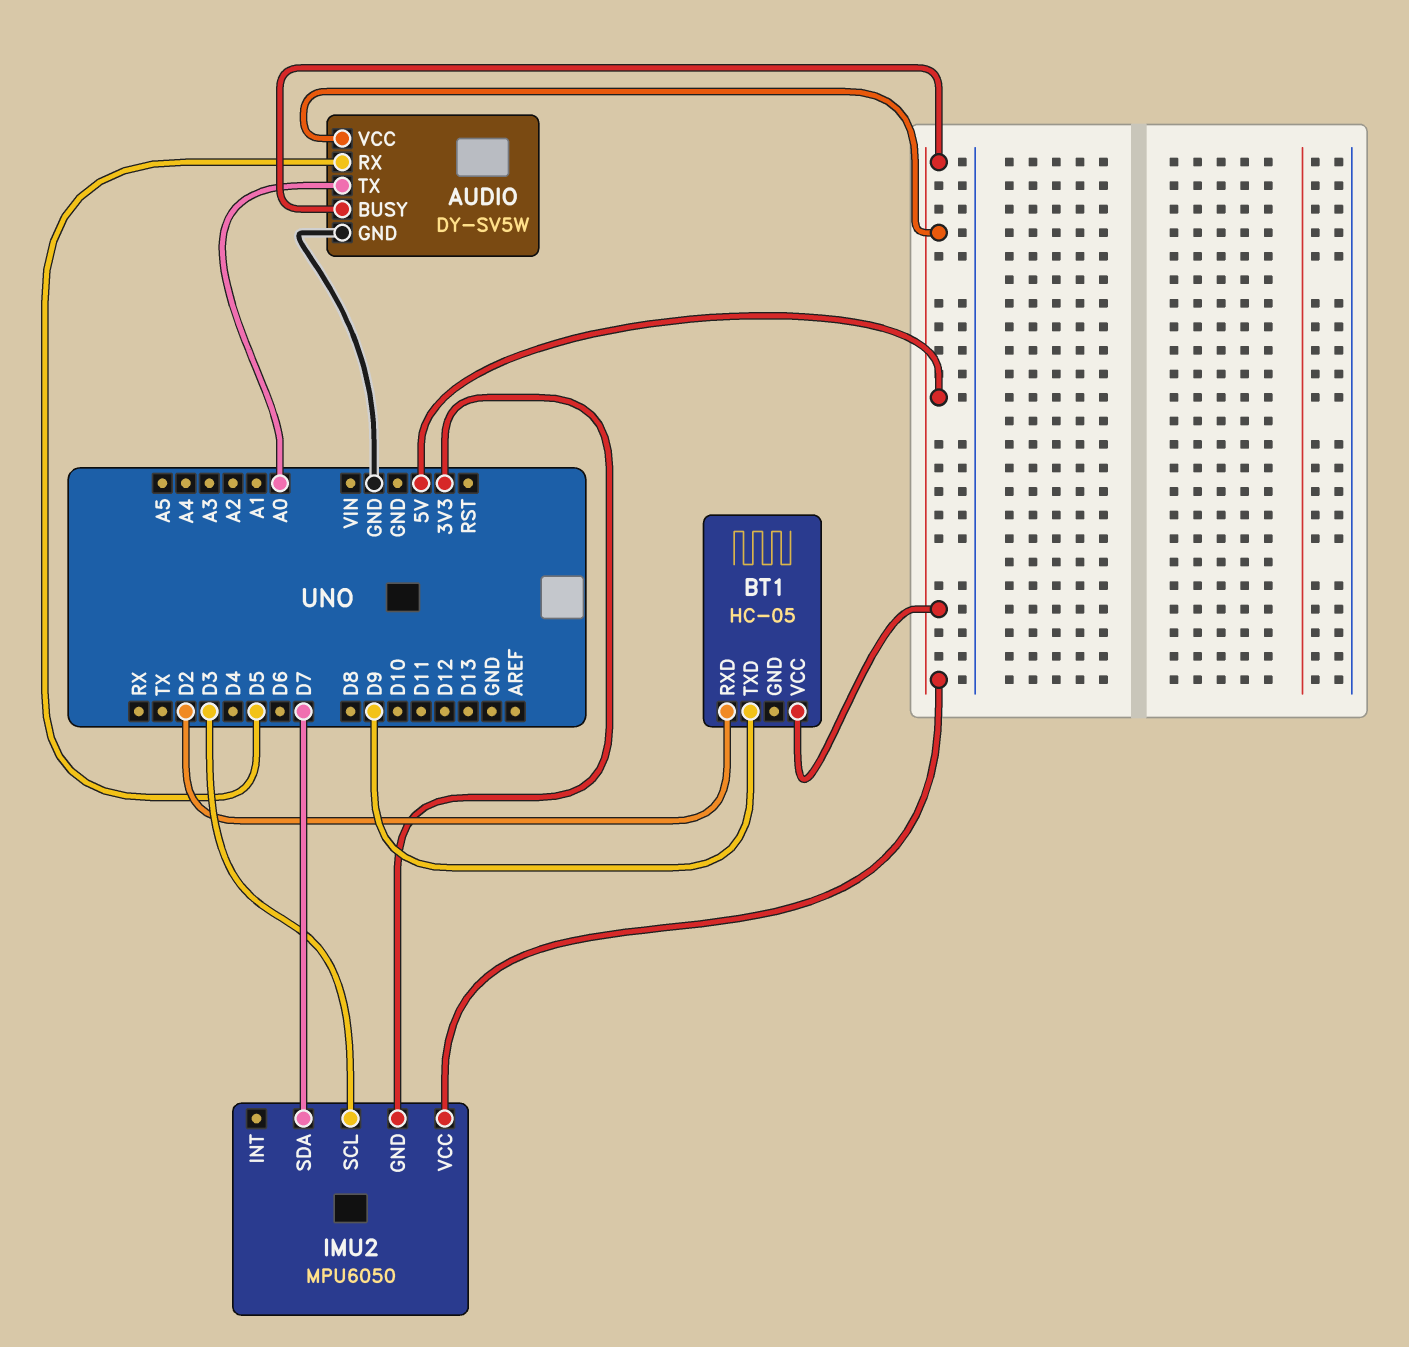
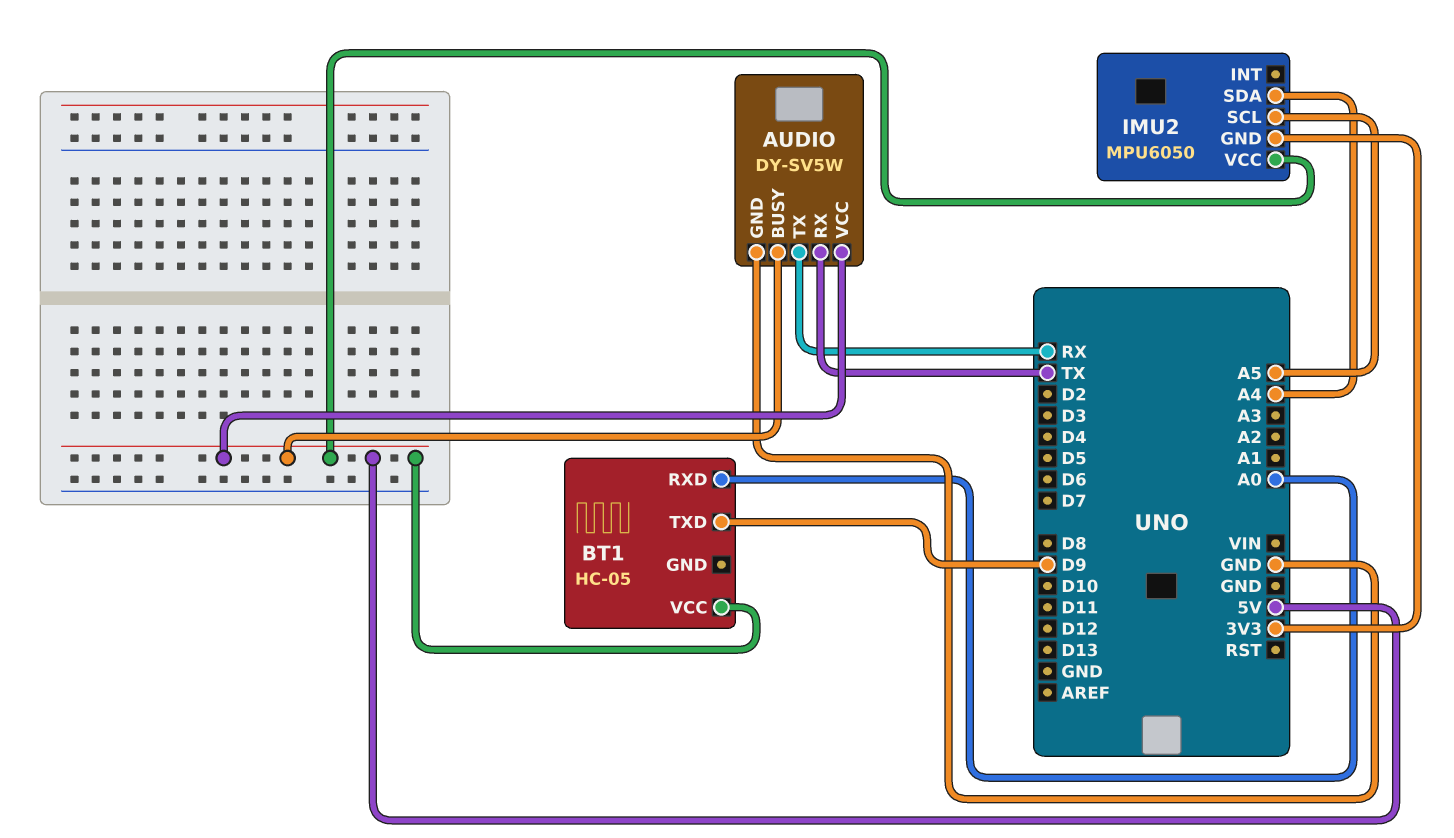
AUDIO pin RX: D5 -> TX
AUDIO pin TX: A0 -> RX
BT1 pin RXD: D2 -> A0
IMU2 pin SCL: D3 -> A5
IMU2 pin SDA: D7 -> A4

